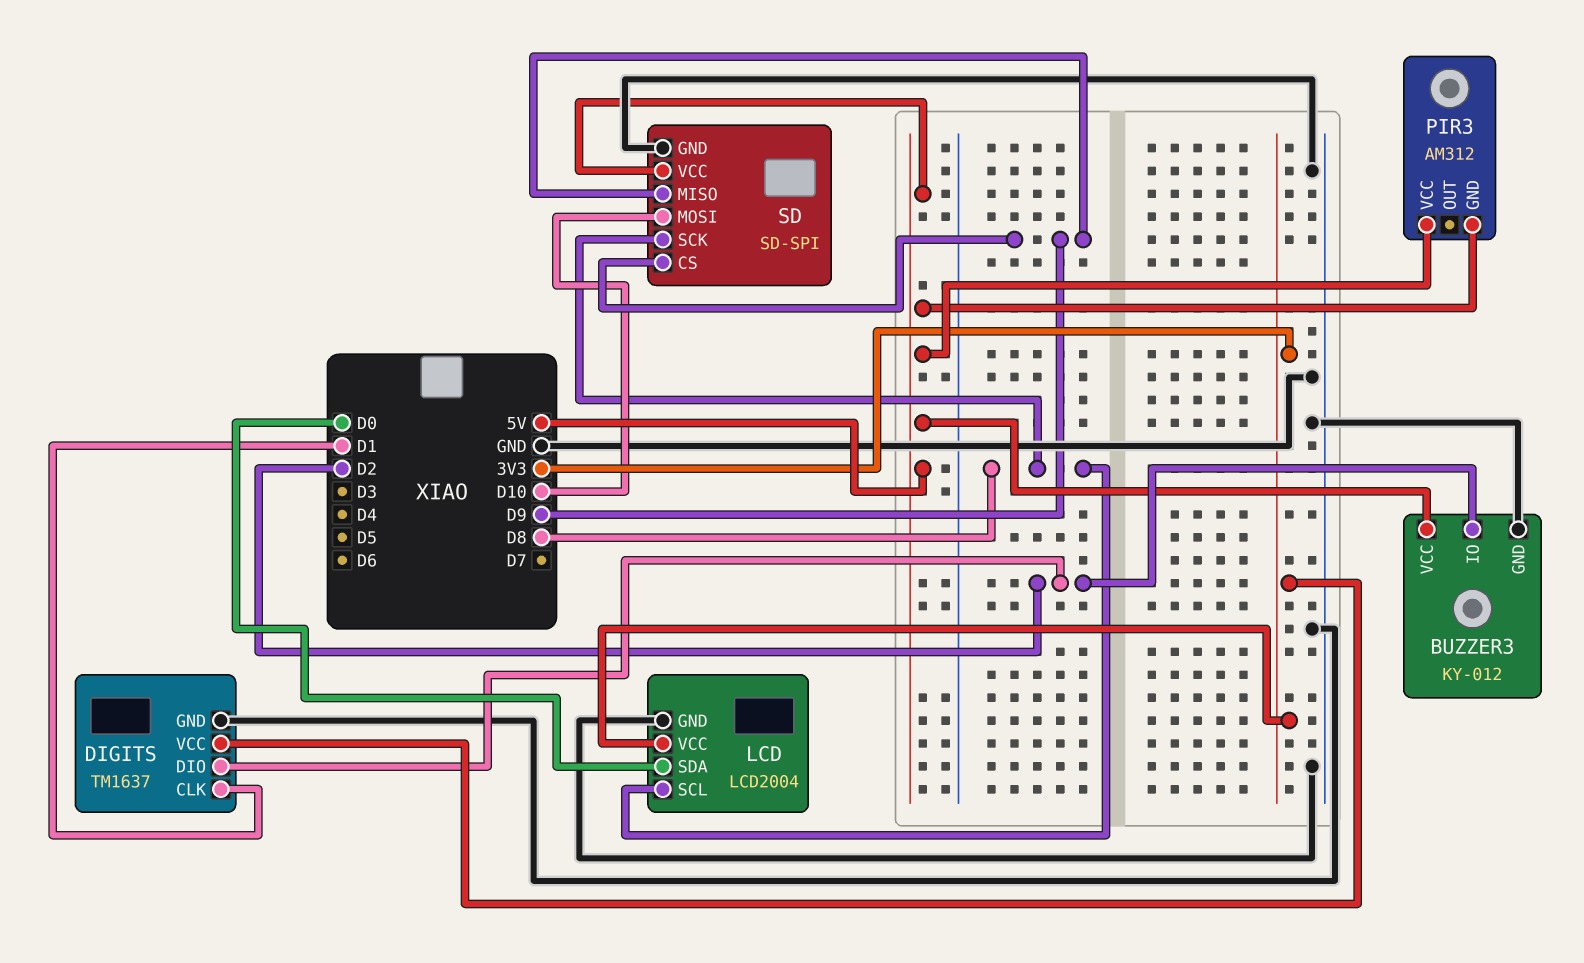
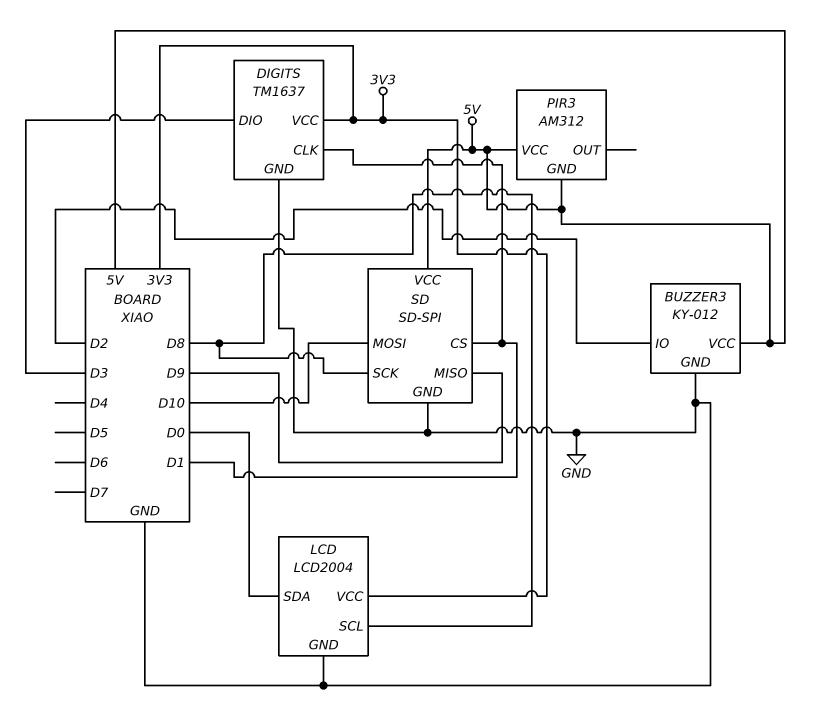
DIGITS pin DIO: D2 -> D3
SD pin CS: D9 -> D1

